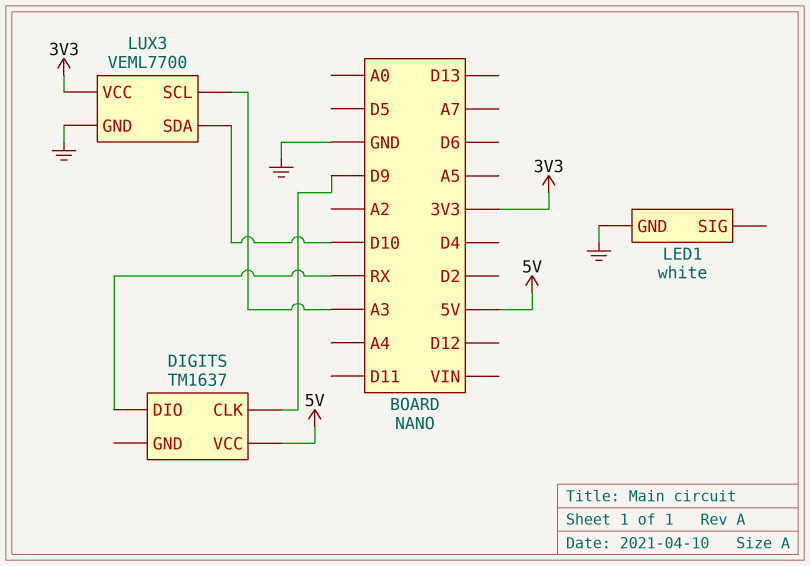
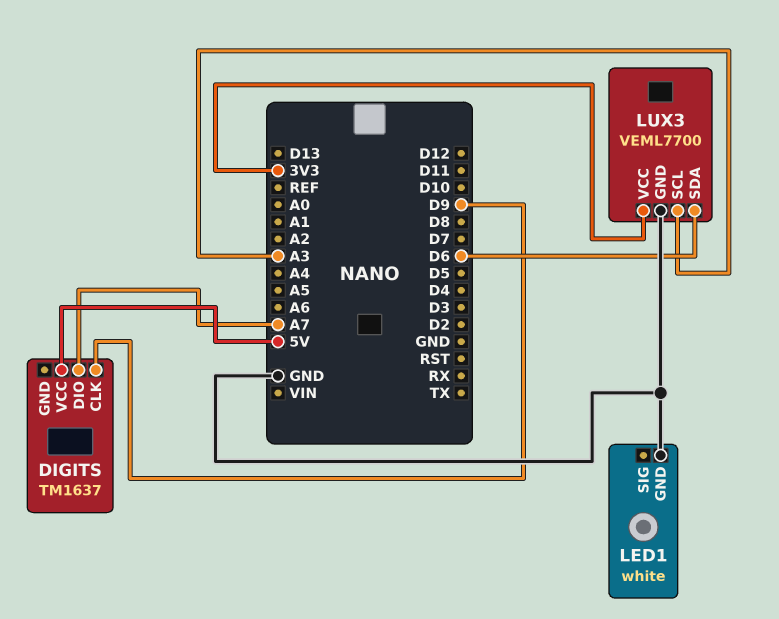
DIGITS pin DIO: RX -> A7
LUX3 pin SDA: D10 -> D6

